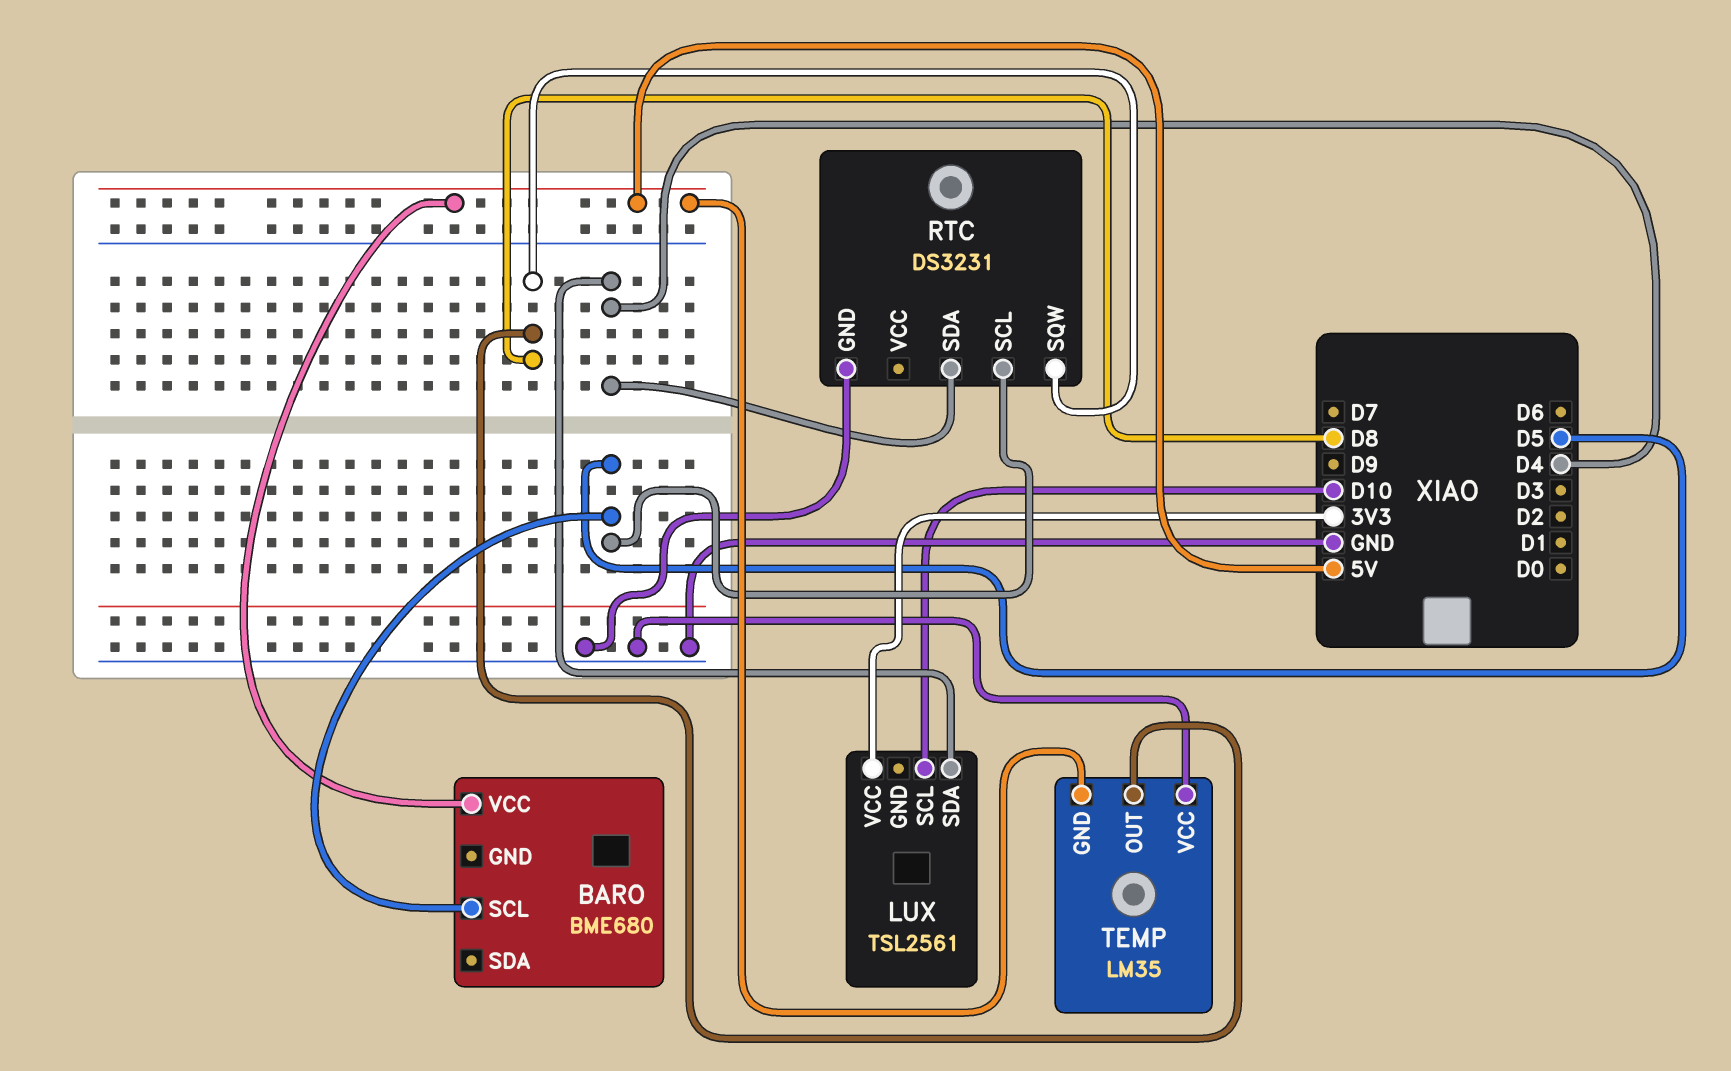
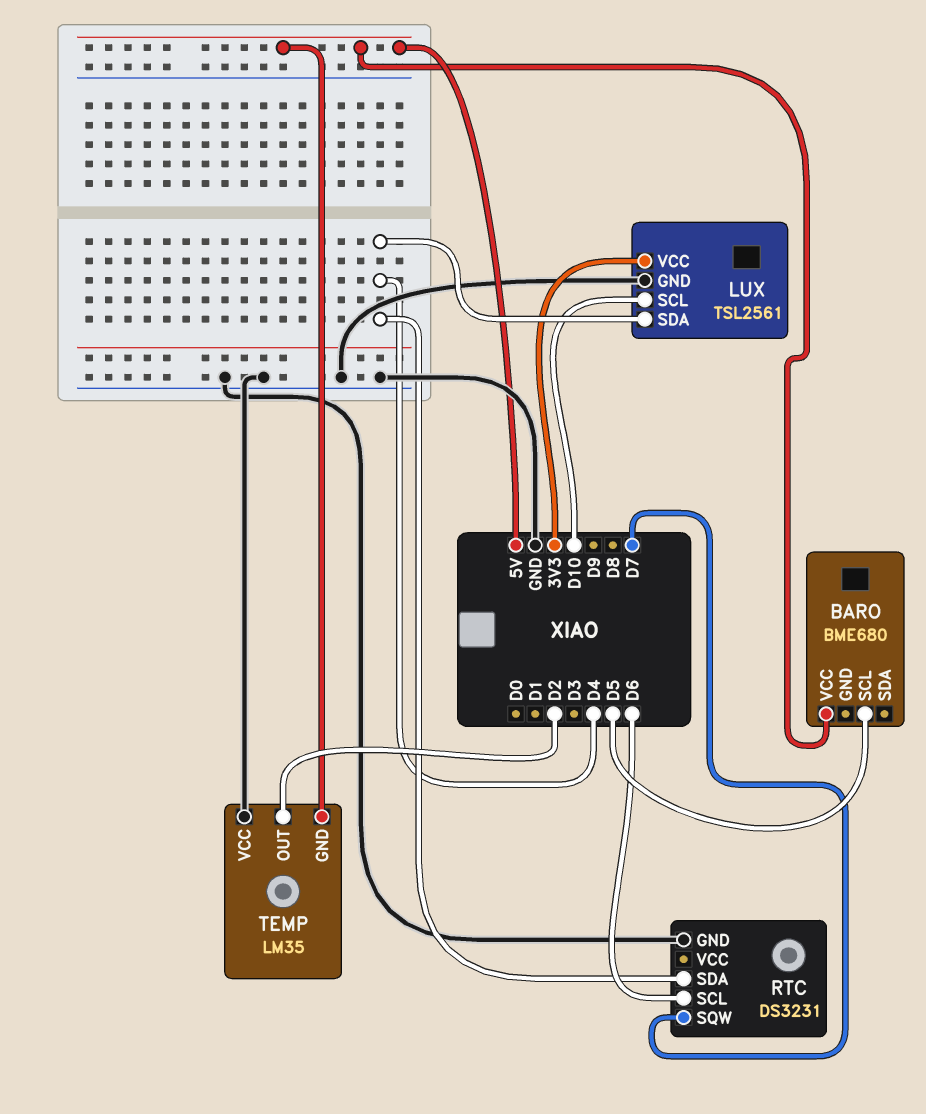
LUX pin GND: none -> GND
RTC pin SCL: D5 -> D6
RTC pin SQW: D8 -> D7
TEMP pin OUT: D8 -> D2

